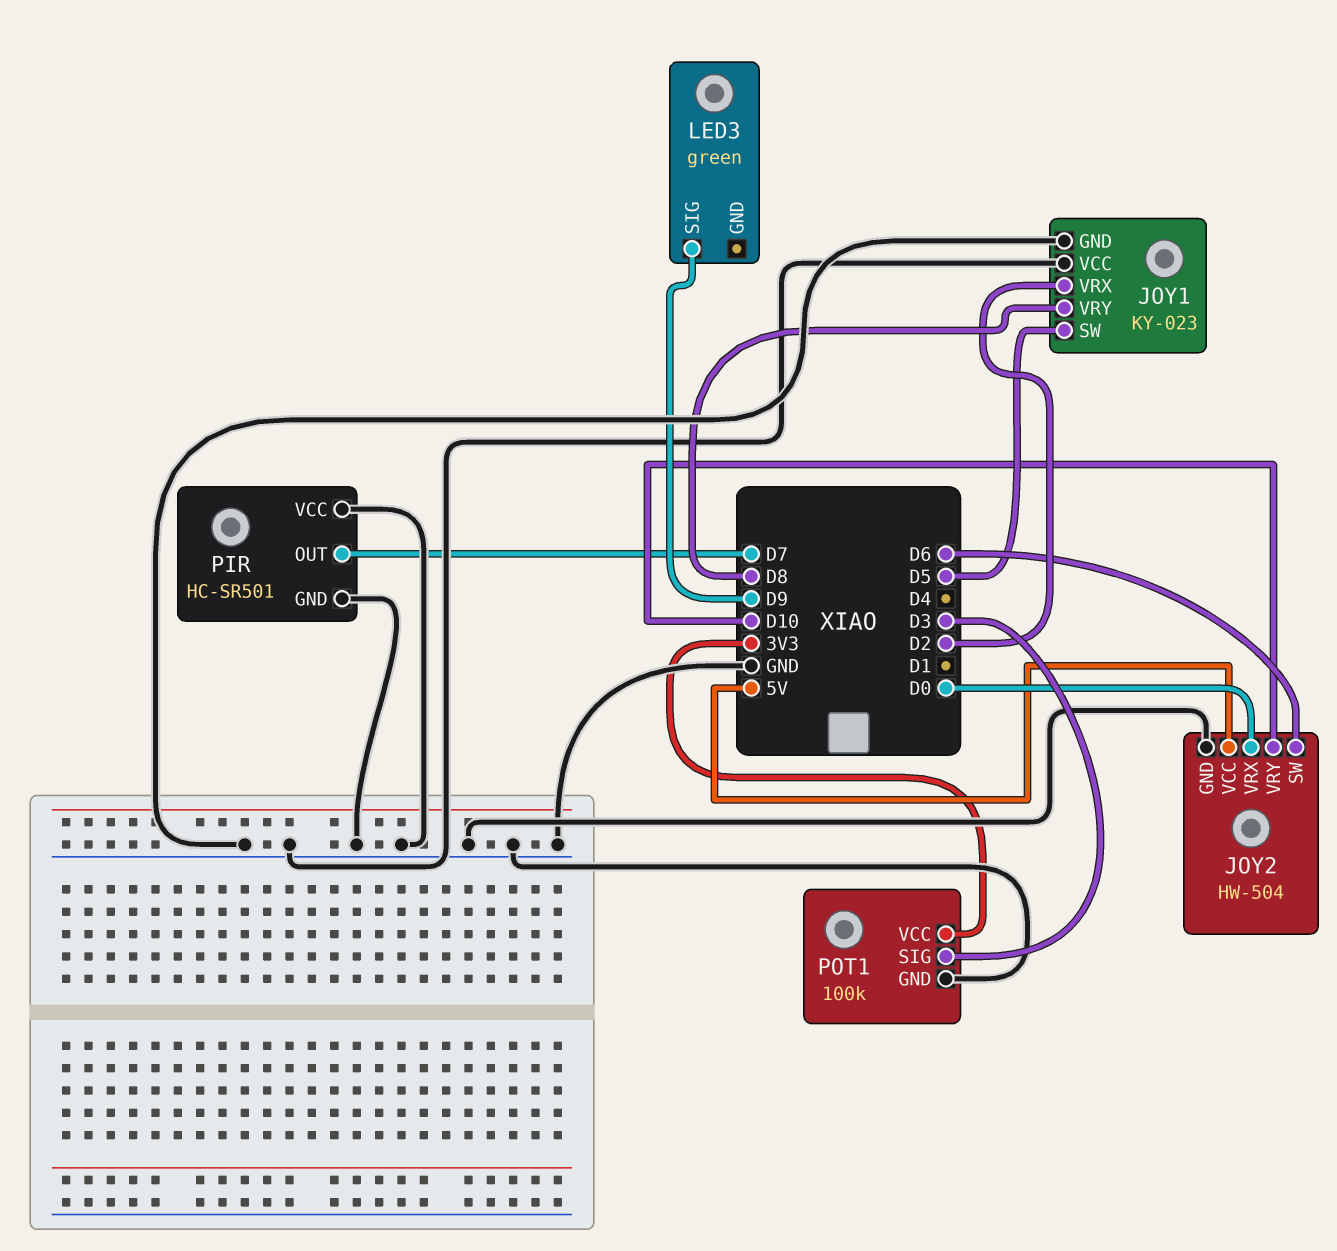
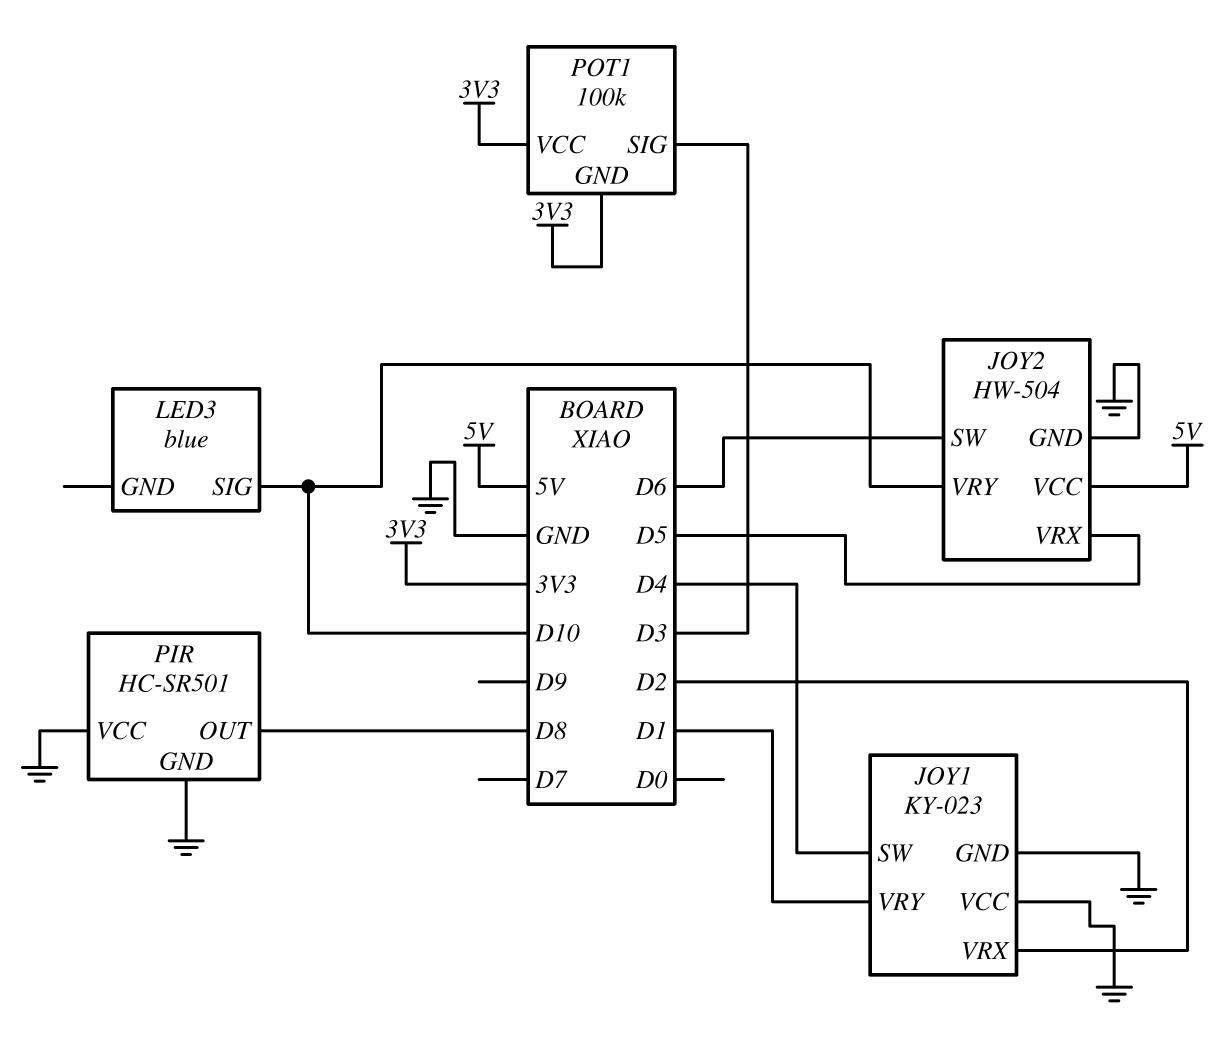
JOY1 pin SW: D5 -> D4
JOY1 pin VRY: D8 -> D1
JOY2 pin VRX: D0 -> D5
LED3: green -> blue
LED3 pin SIG: D9 -> D10
PIR pin OUT: D7 -> D8
POT1 pin GND: GND -> 3V3

